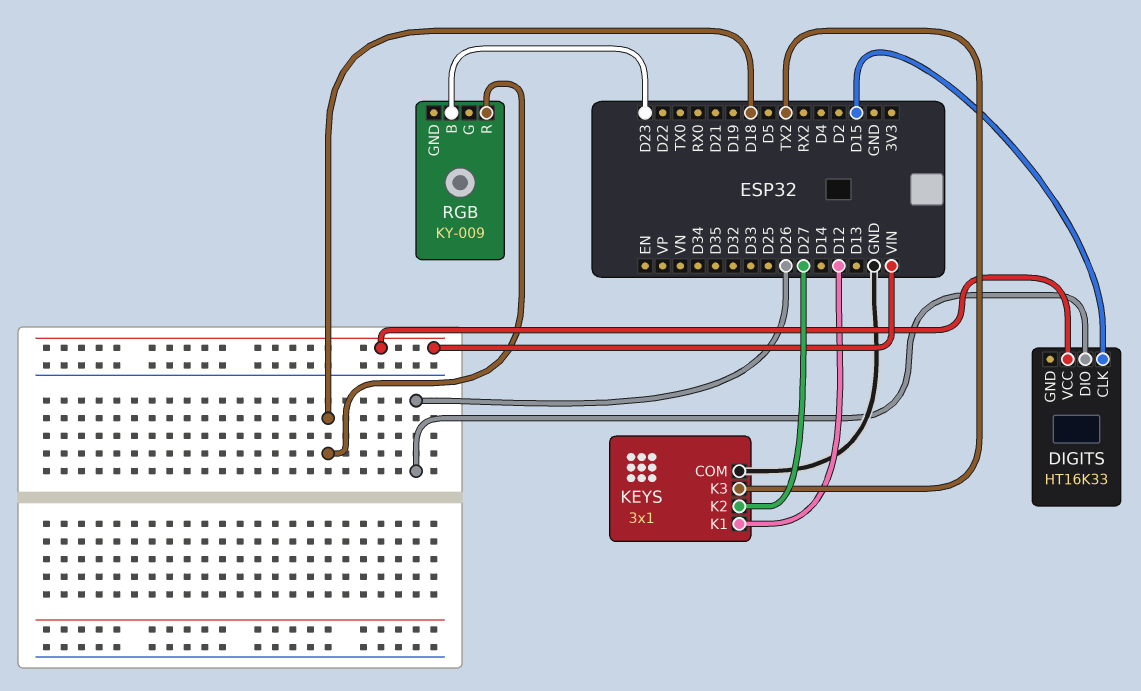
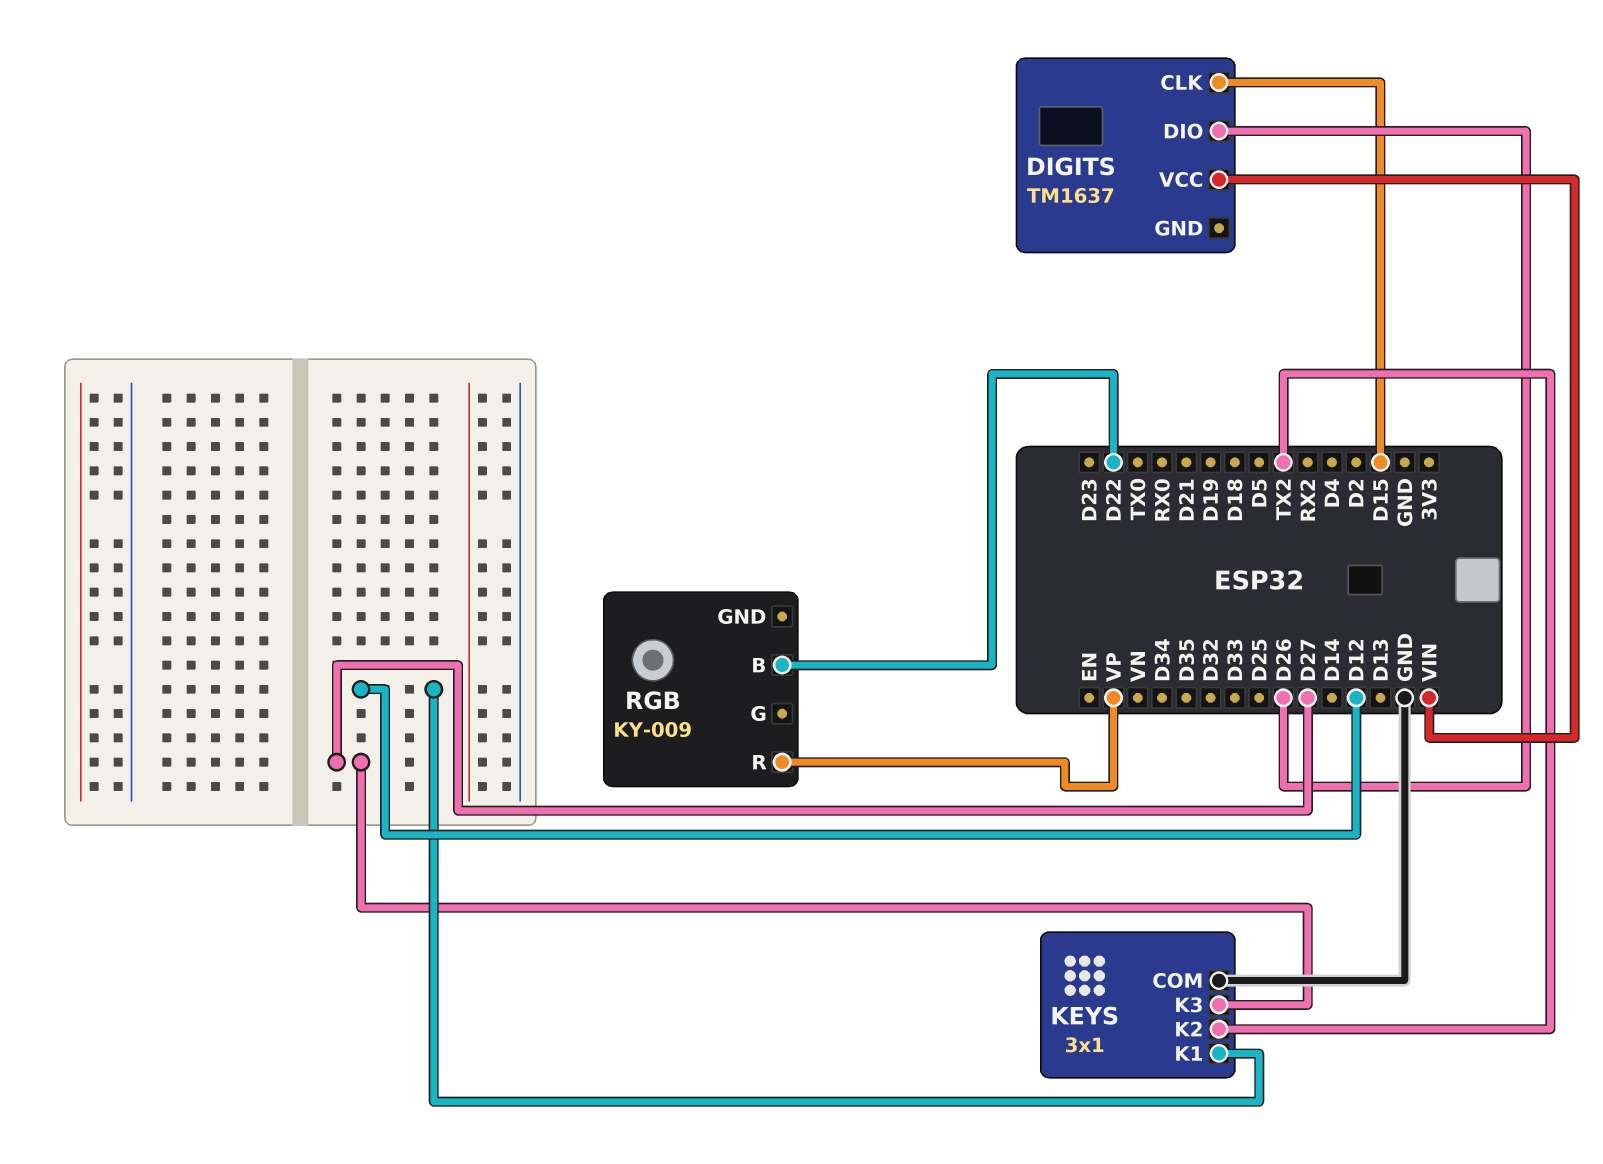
DIGITS: HT16K33 -> TM1637
KEYS pin K2: D27 -> TX2
KEYS pin K3: TX2 -> D27
RGB pin B: D23 -> D22
RGB pin R: D18 -> VP

